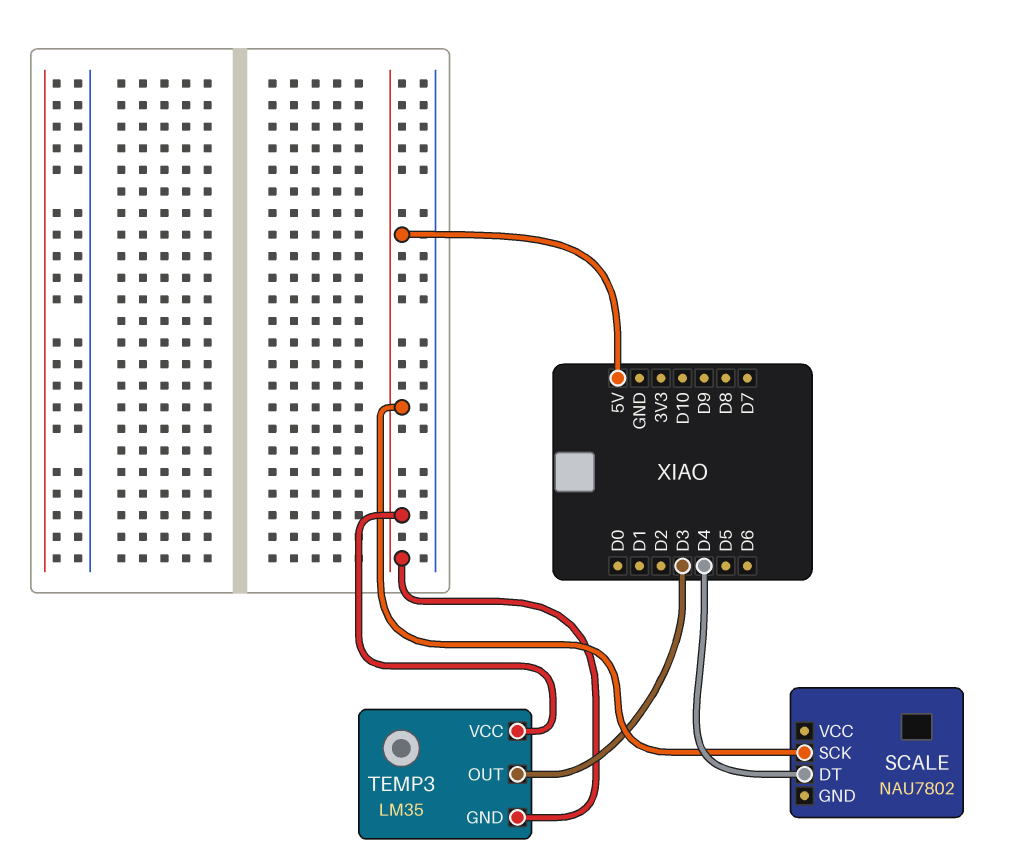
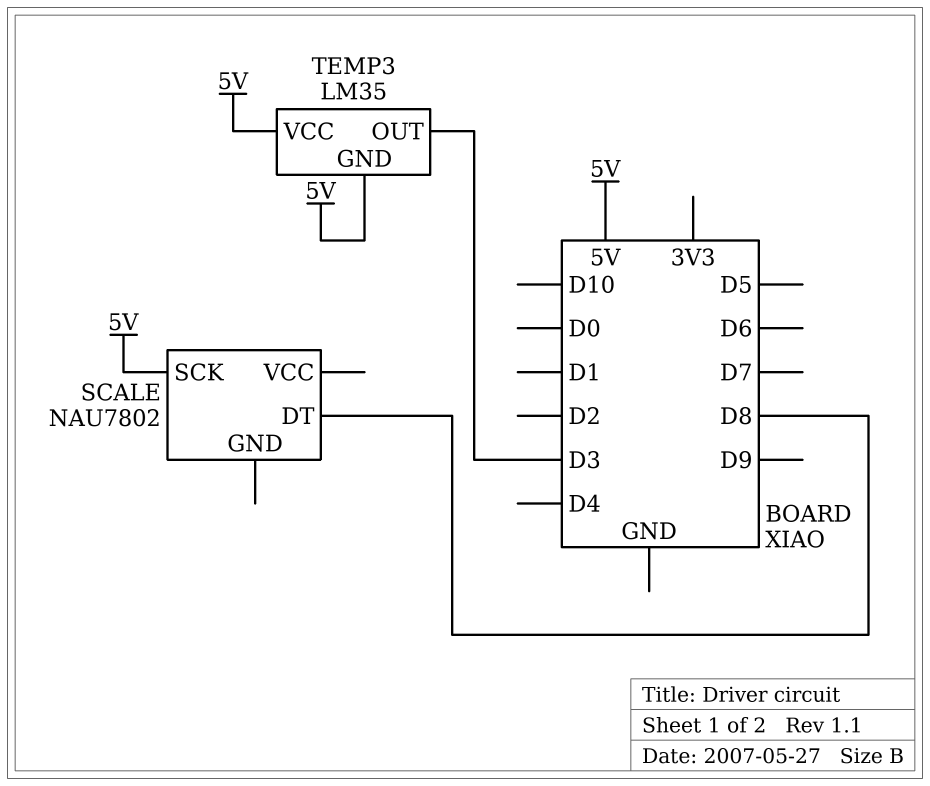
SCALE pin DT: D4 -> D8

